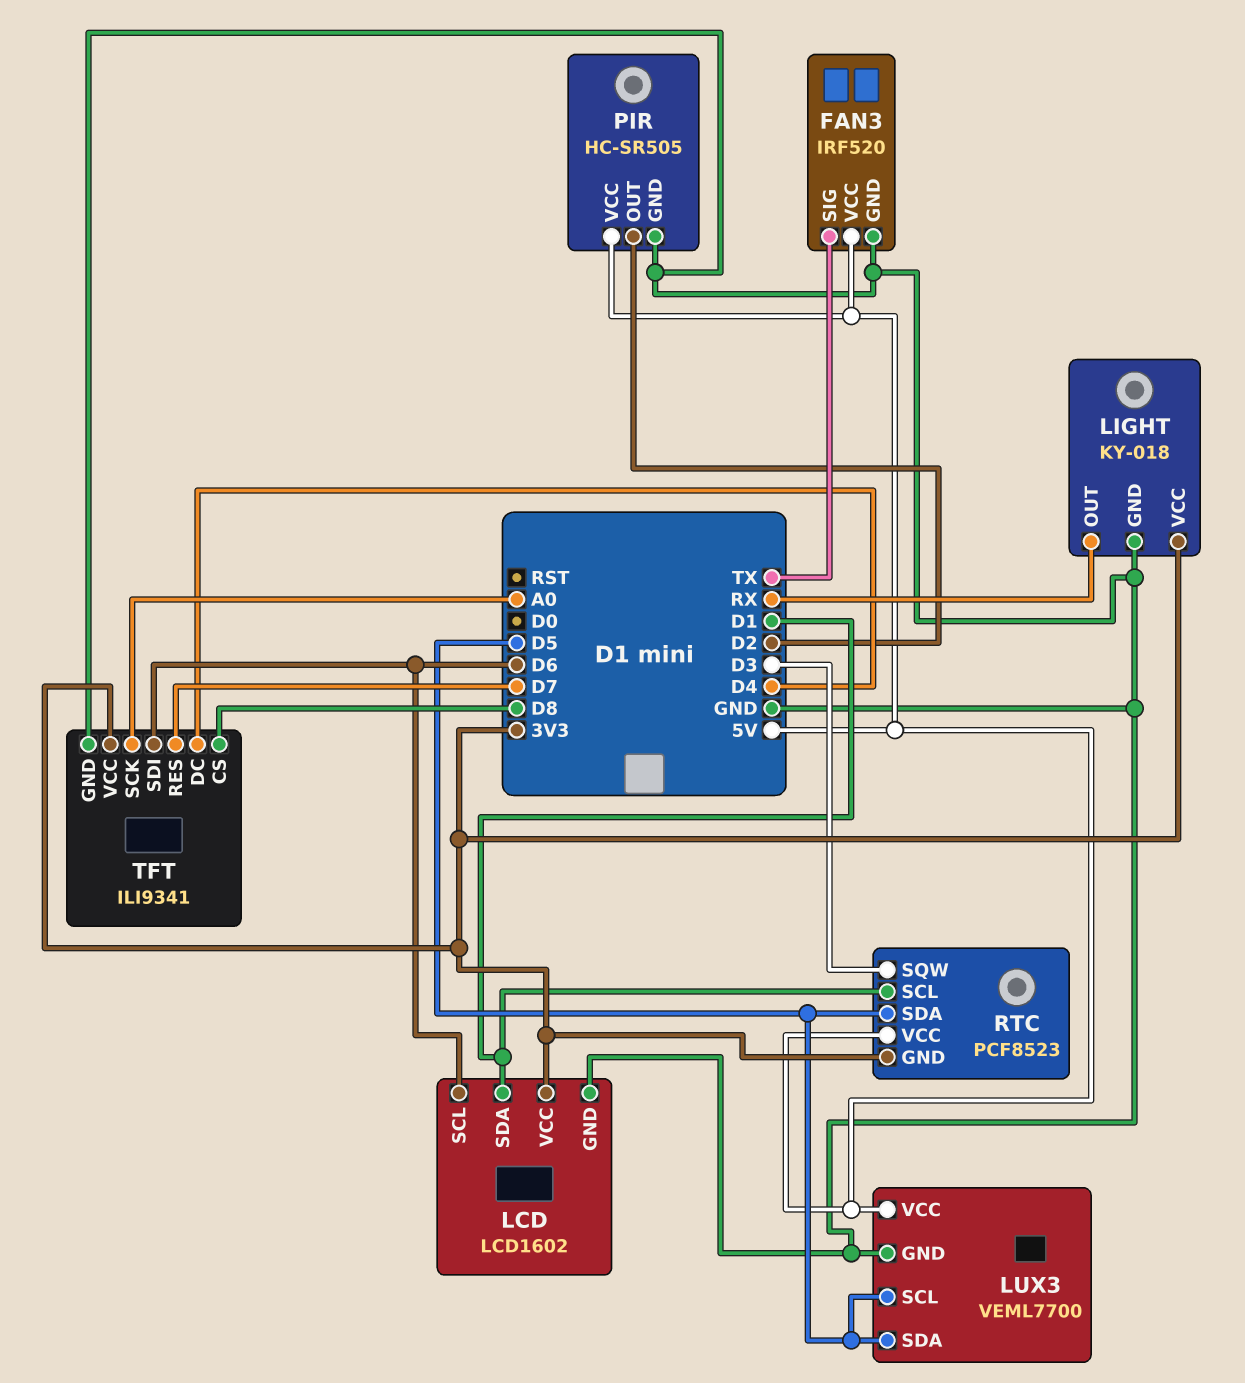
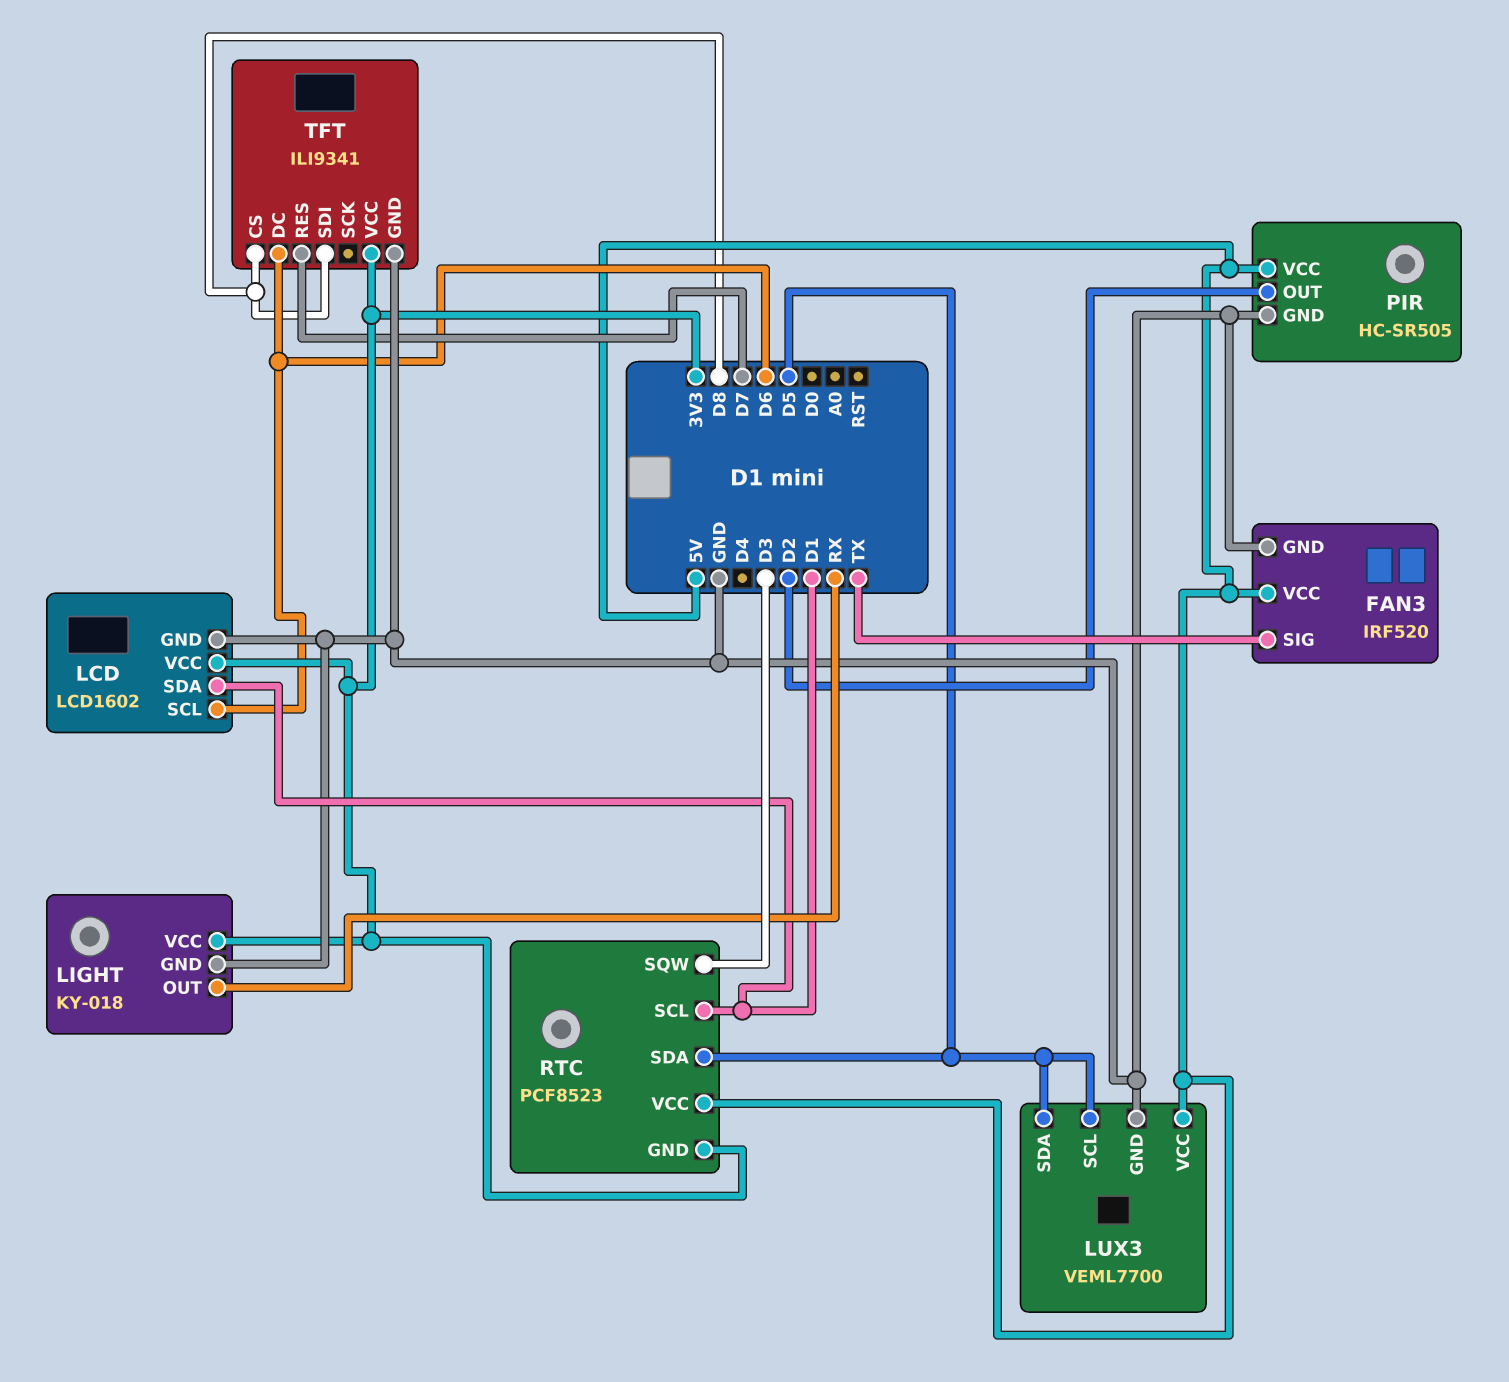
TFT pin DC: D4 -> D6
TFT pin SCK: A0 -> none
TFT pin SDI: D6 -> D8

